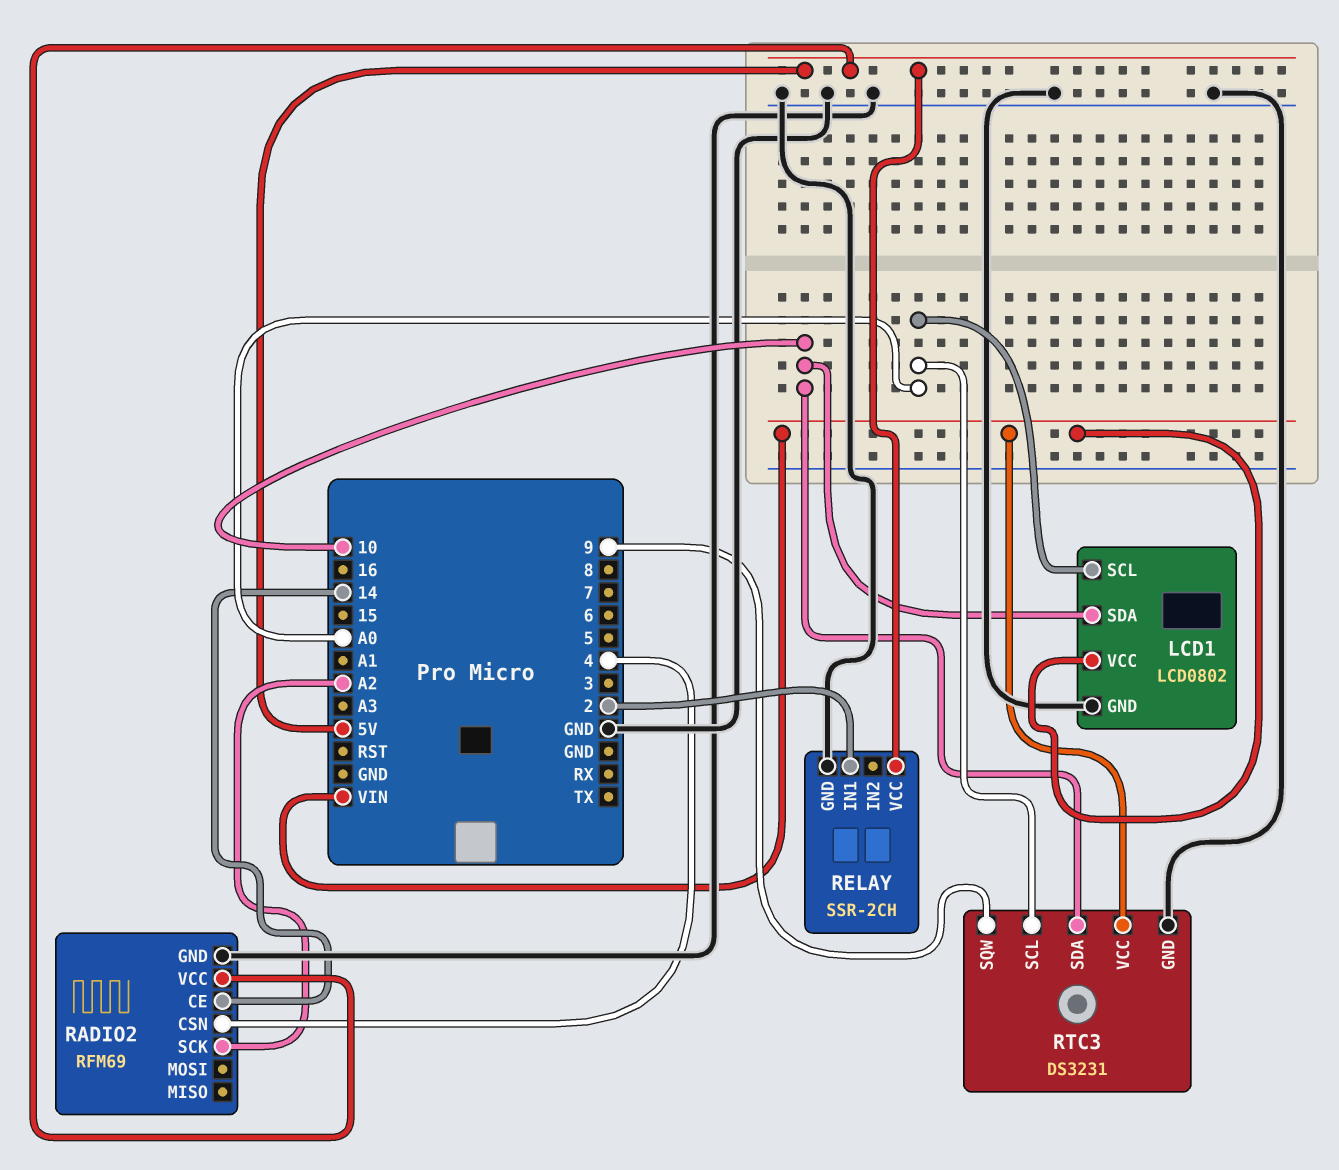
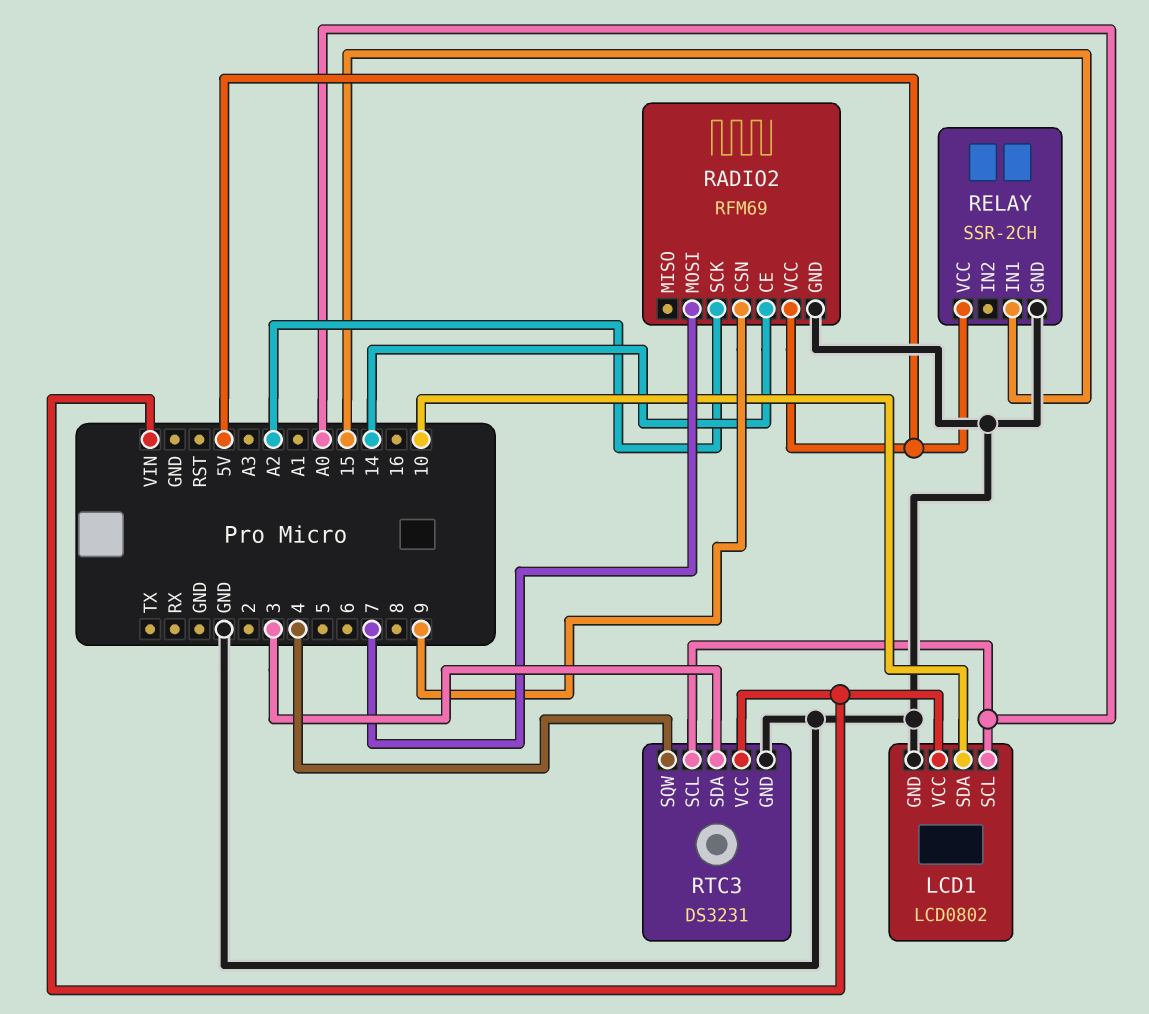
RADIO2 pin CSN: 4 -> 9
RADIO2 pin MOSI: none -> 7
RELAY pin IN1: 2 -> 15
RTC3 pin SDA: 10 -> 3
RTC3 pin SQW: 9 -> 4

